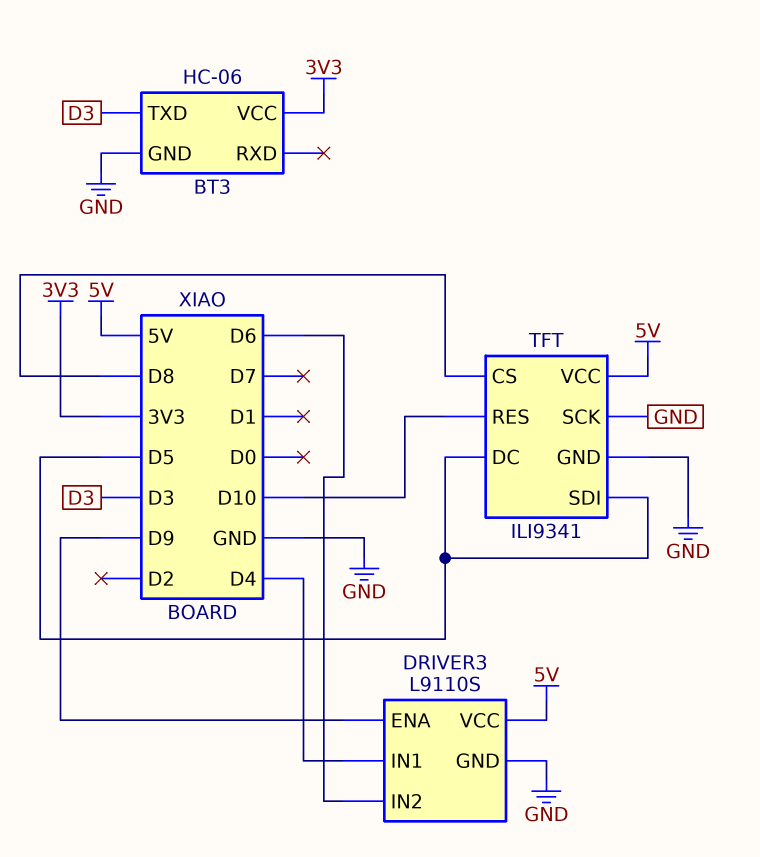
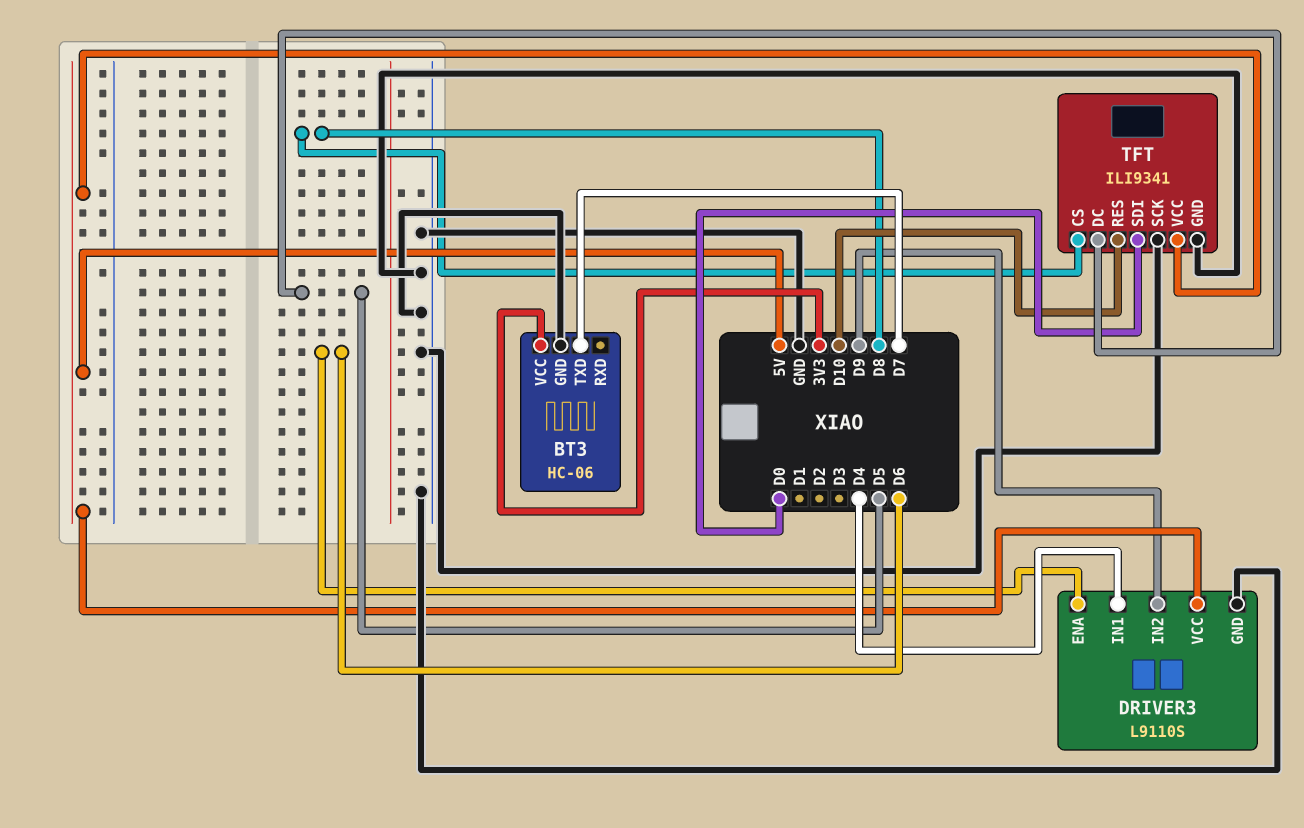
BT3 pin TXD: D3 -> D7
DRIVER3 pin ENA: D9 -> D6
DRIVER3 pin IN2: D6 -> D9
TFT pin SDI: D5 -> D0

